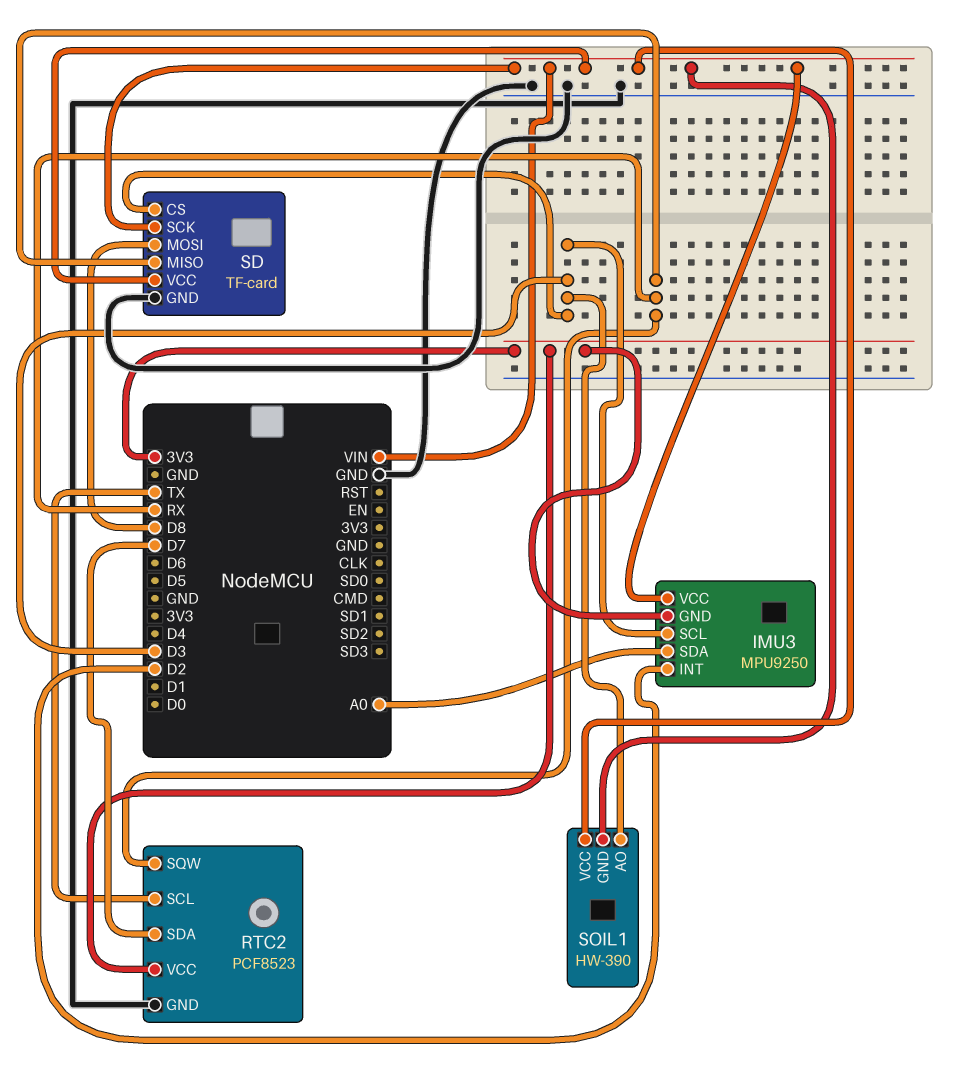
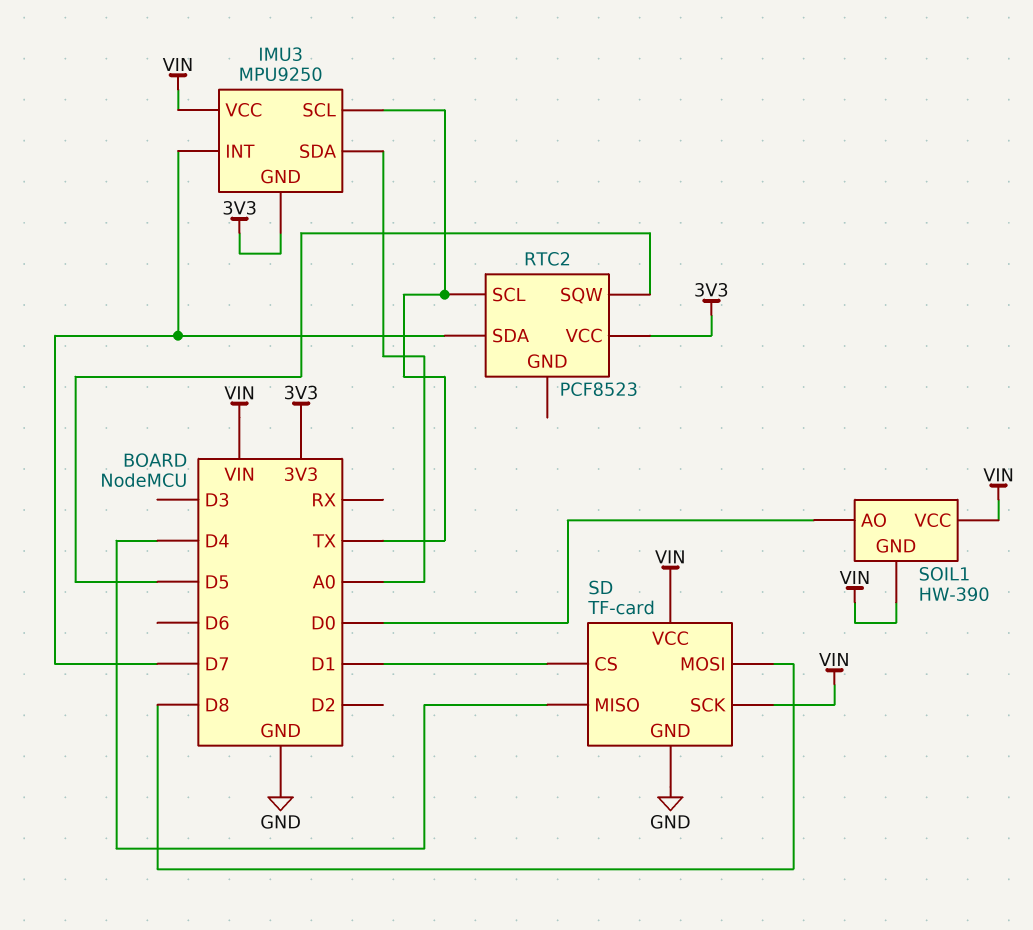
IMU3 pin INT: D2 -> D7
IMU3 pin SCL: D3 -> TX
RTC2 pin GND: GND -> none
RTC2 pin SQW: RX -> D5
SD pin CS: D3 -> D1
SD pin MISO: RX -> D4
SOIL1 pin AO: D3 -> D0

